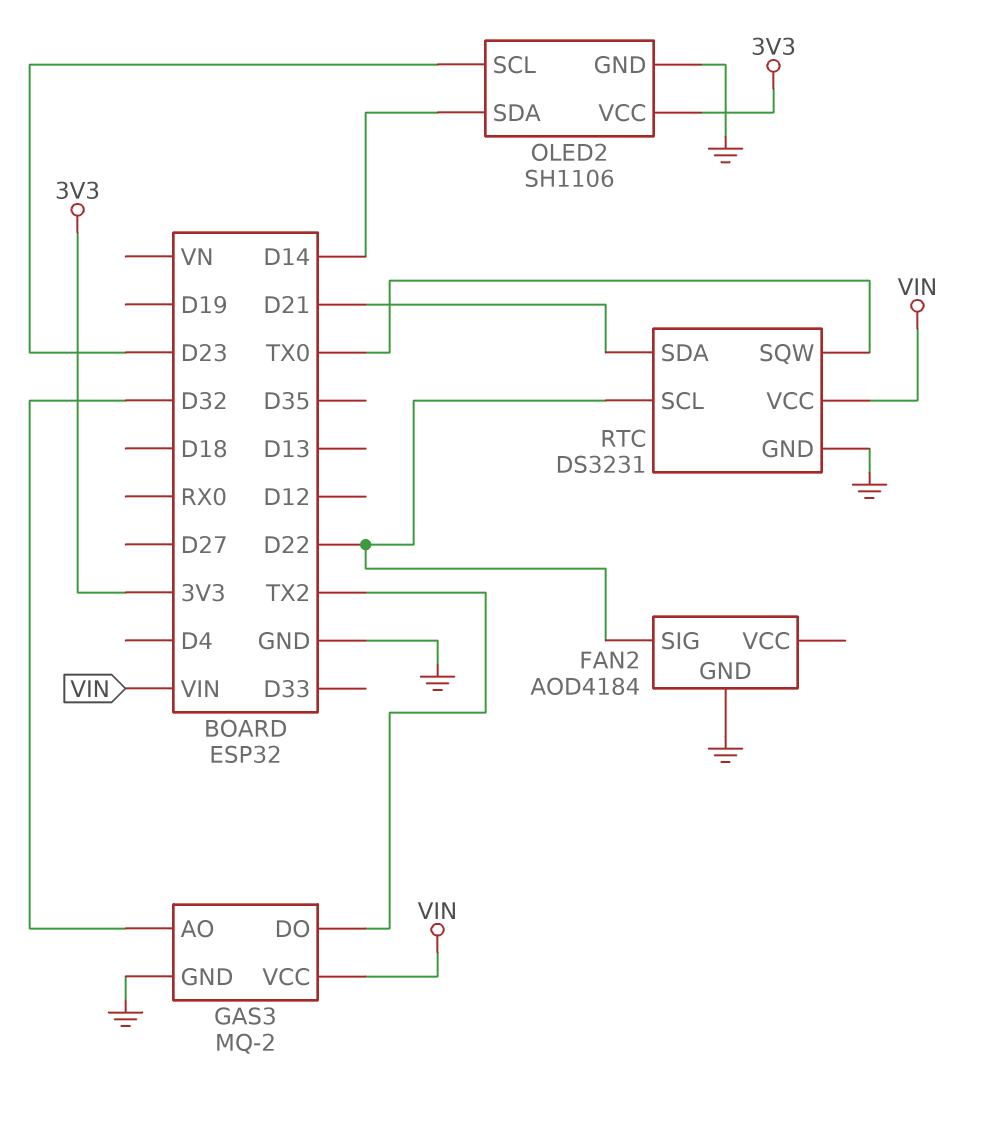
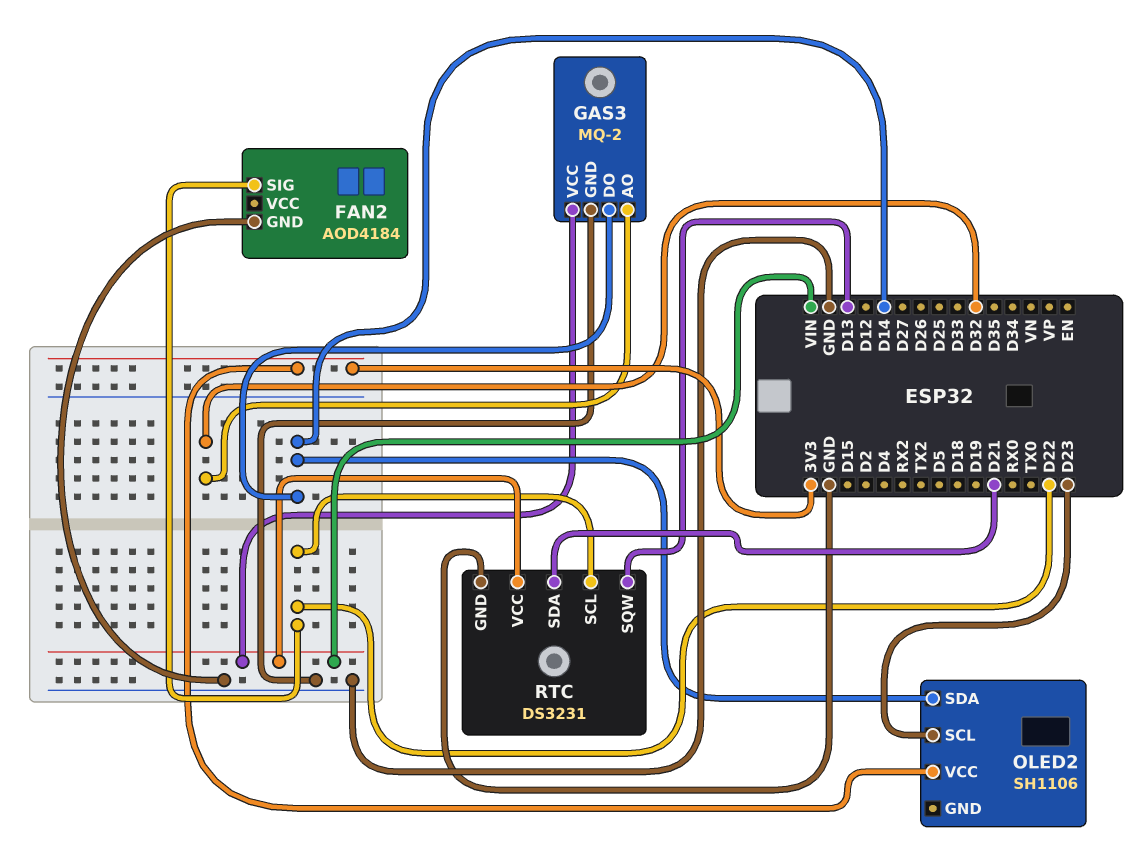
GAS3 pin DO: TX2 -> D14
OLED2 pin GND: GND -> none
RTC pin SQW: TX0 -> D13

